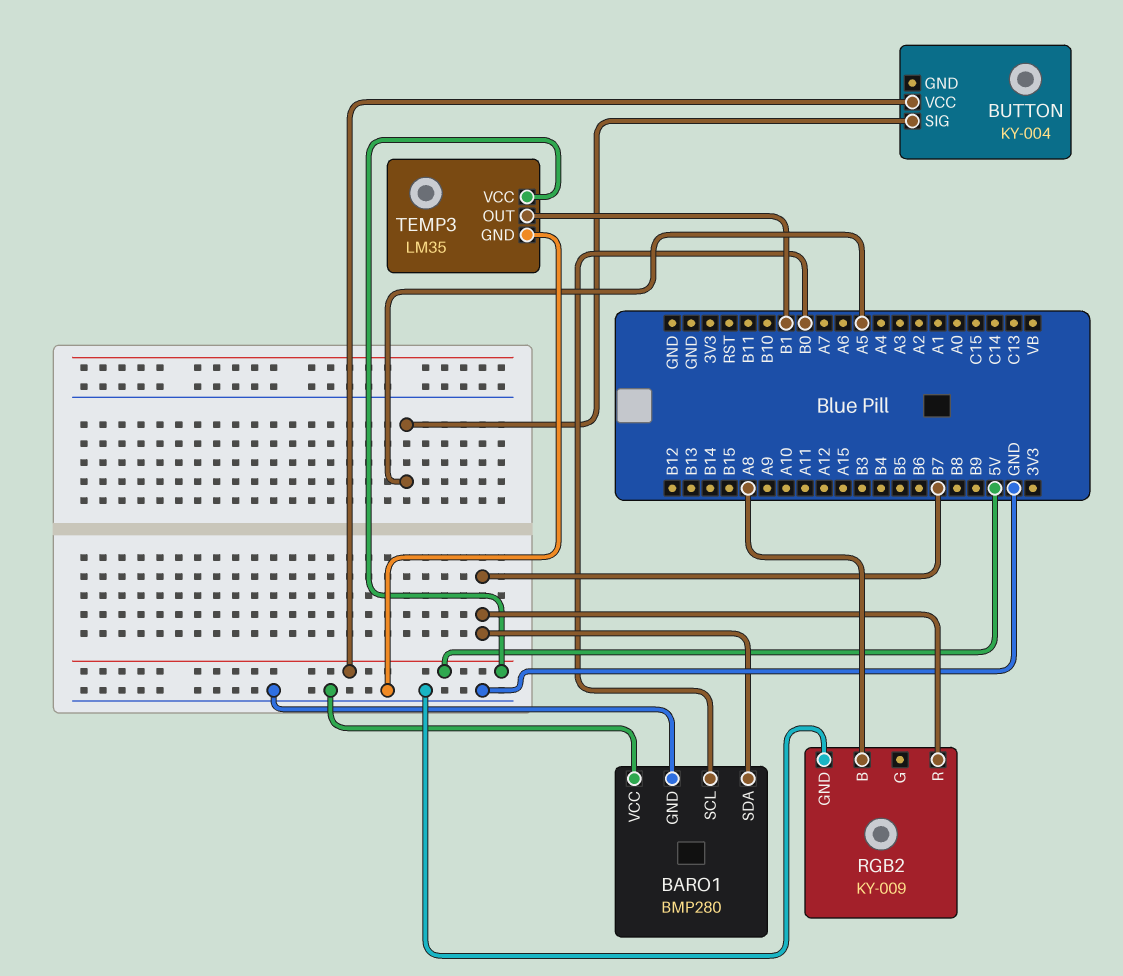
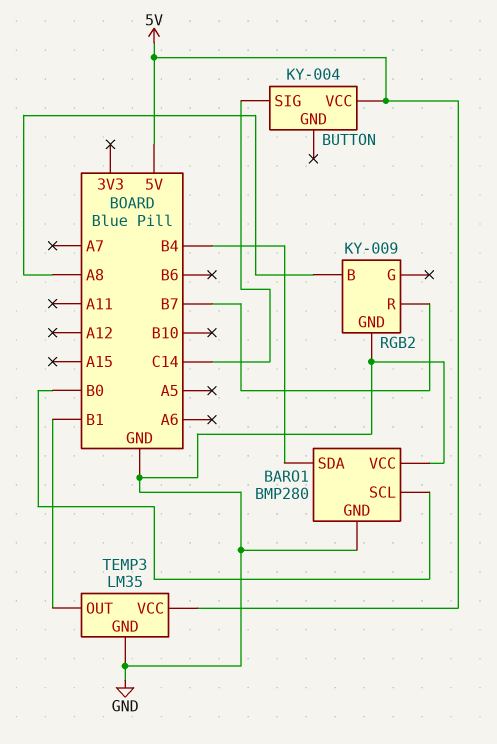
BARO1 pin SDA: B7 -> B4
BUTTON pin SIG: A5 -> C14

